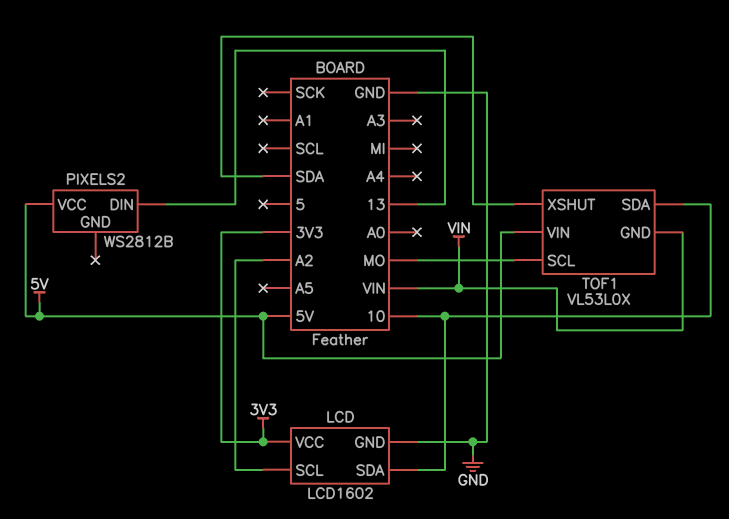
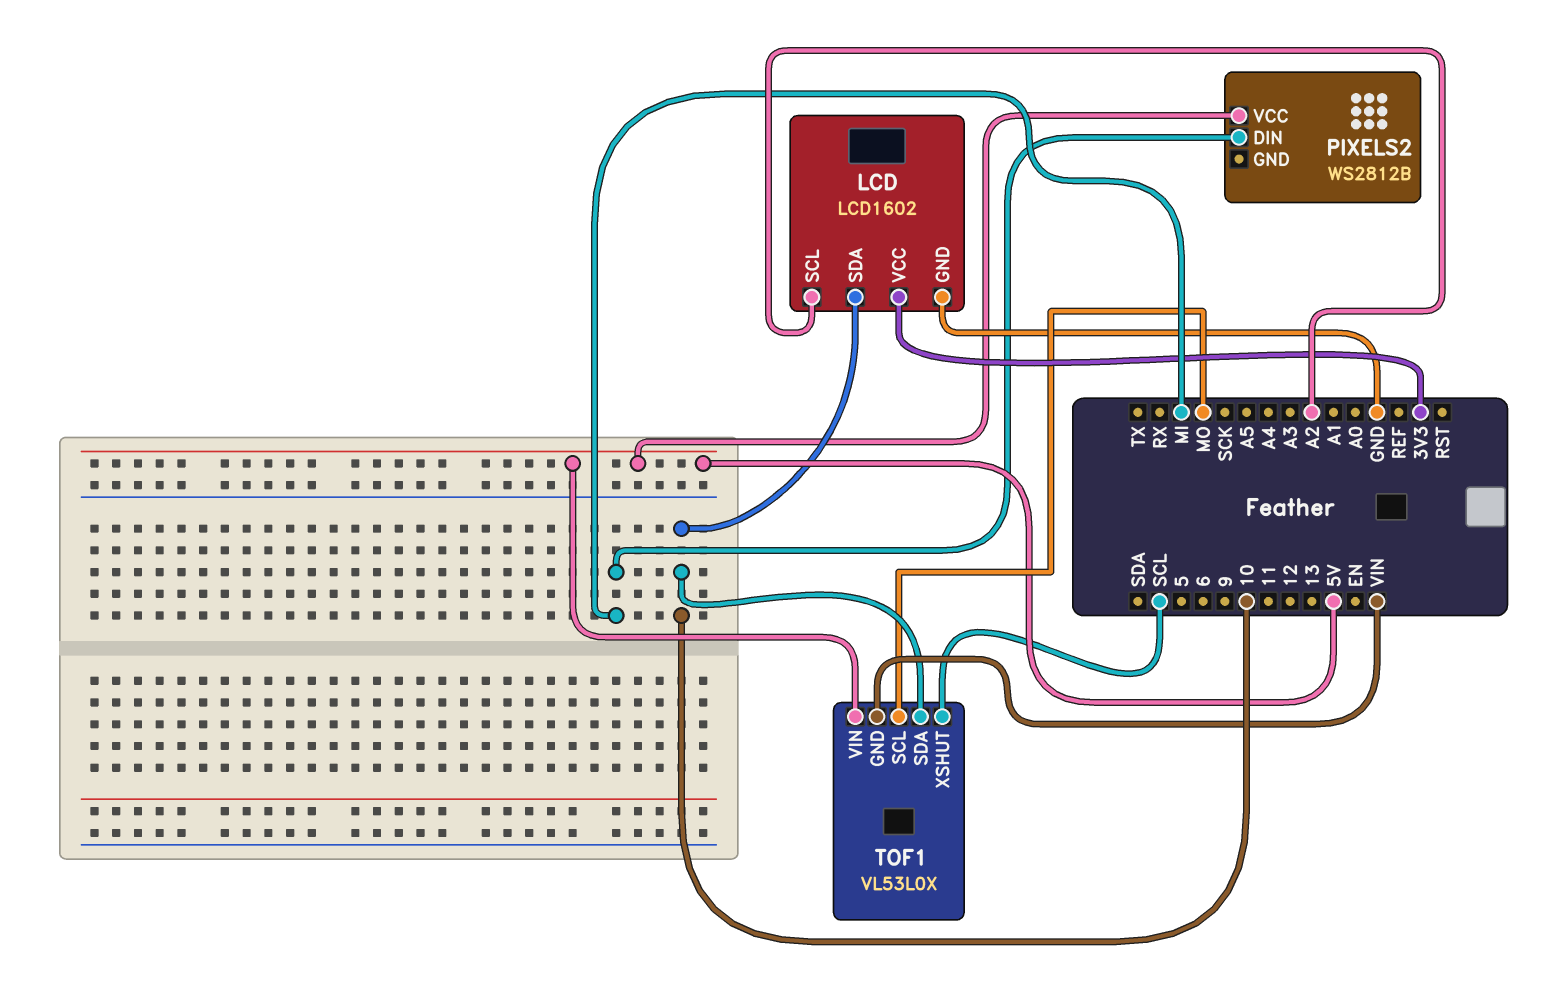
PIXELS2 pin DIN: 13 -> MI
TOF1 pin XSHUT: SDA -> SCL

